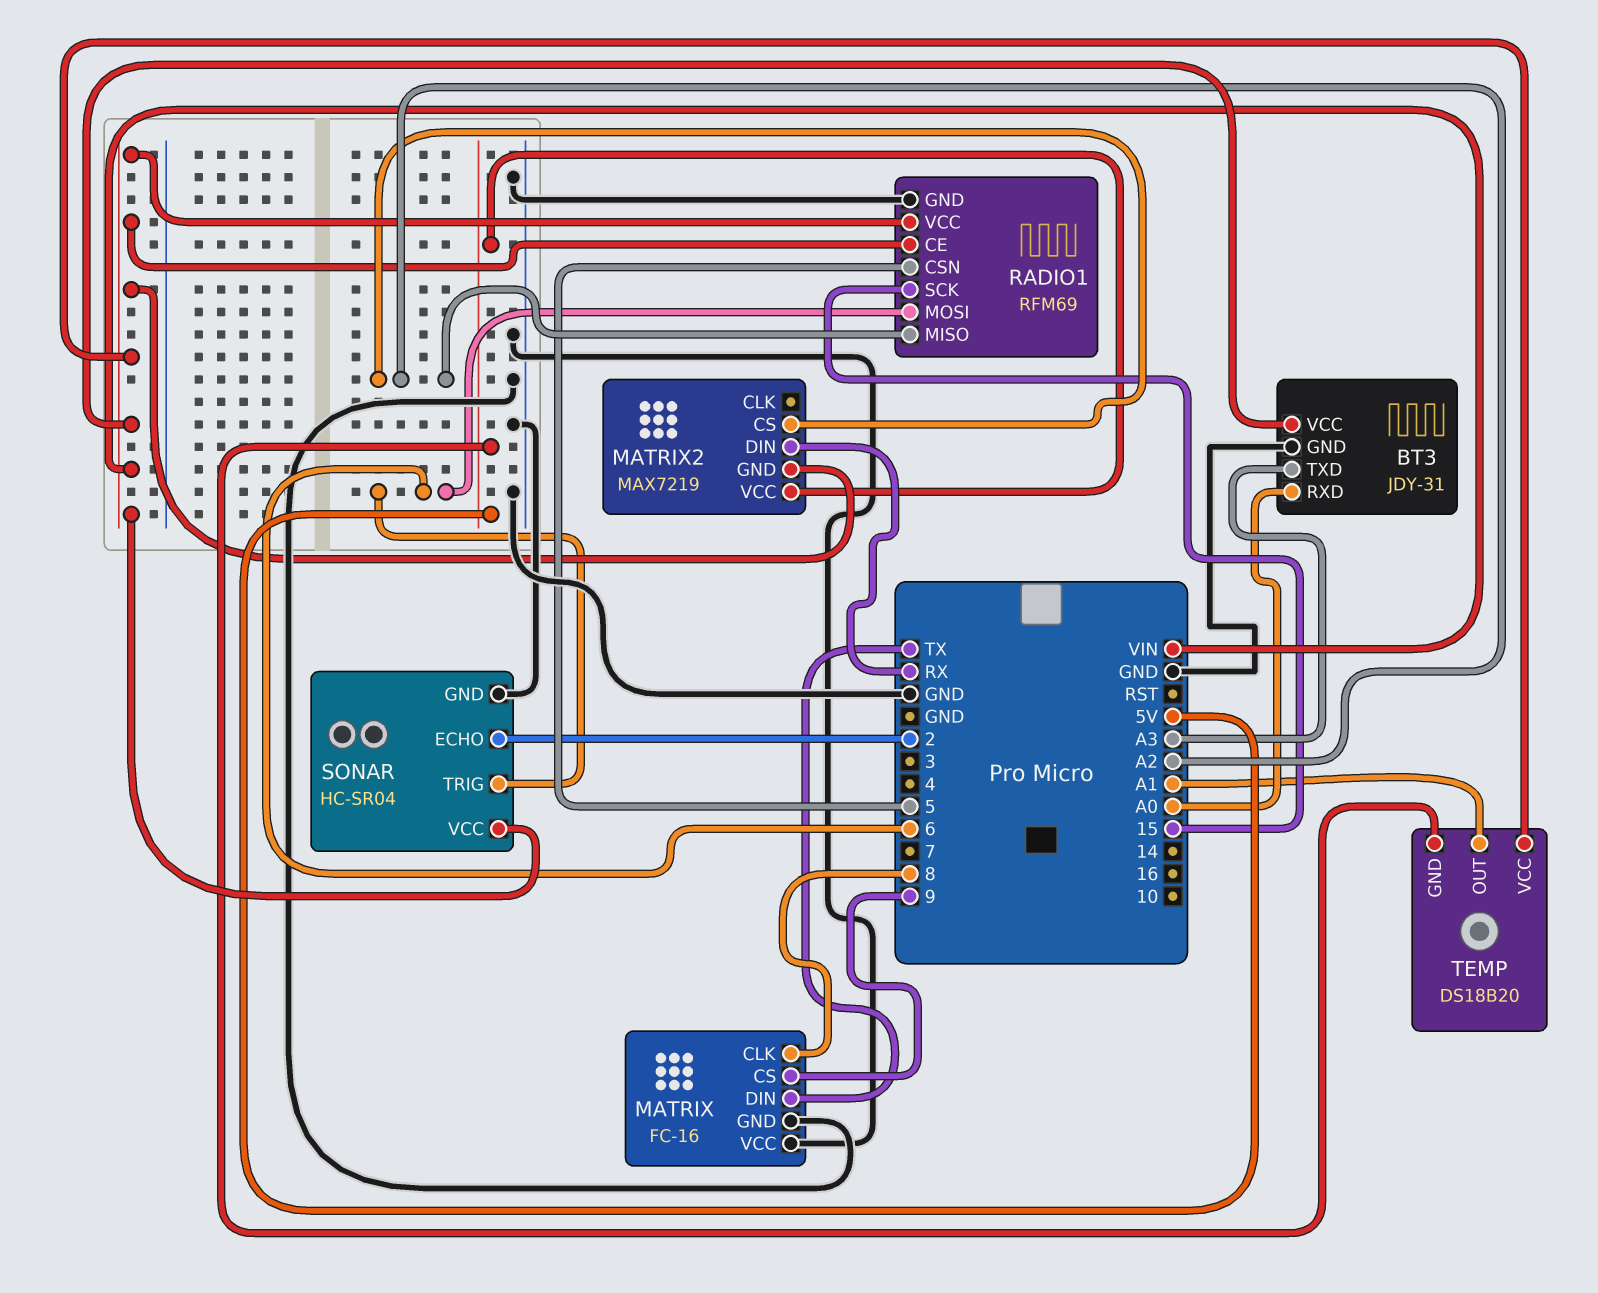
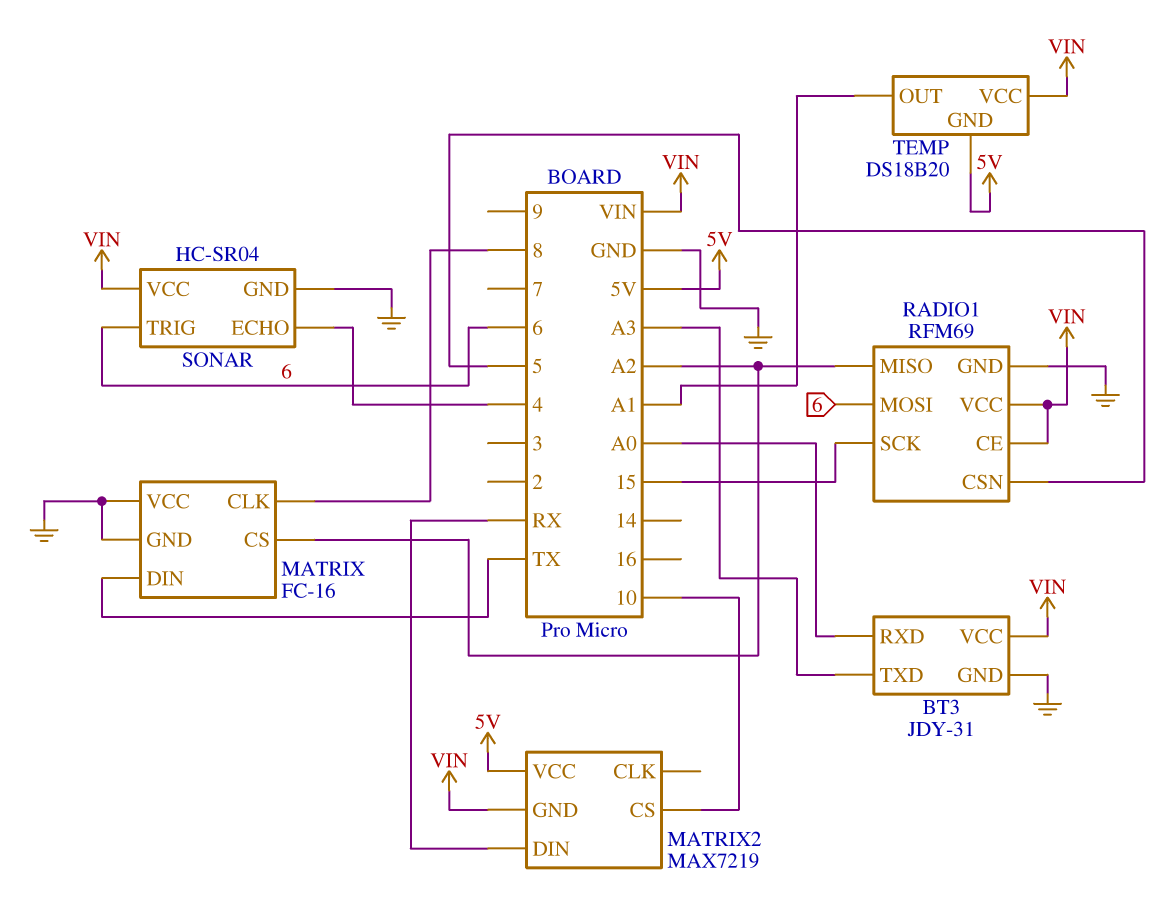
MATRIX pin CS: 9 -> A2
MATRIX2 pin CS: A2 -> 10
SONAR pin ECHO: 2 -> 4

